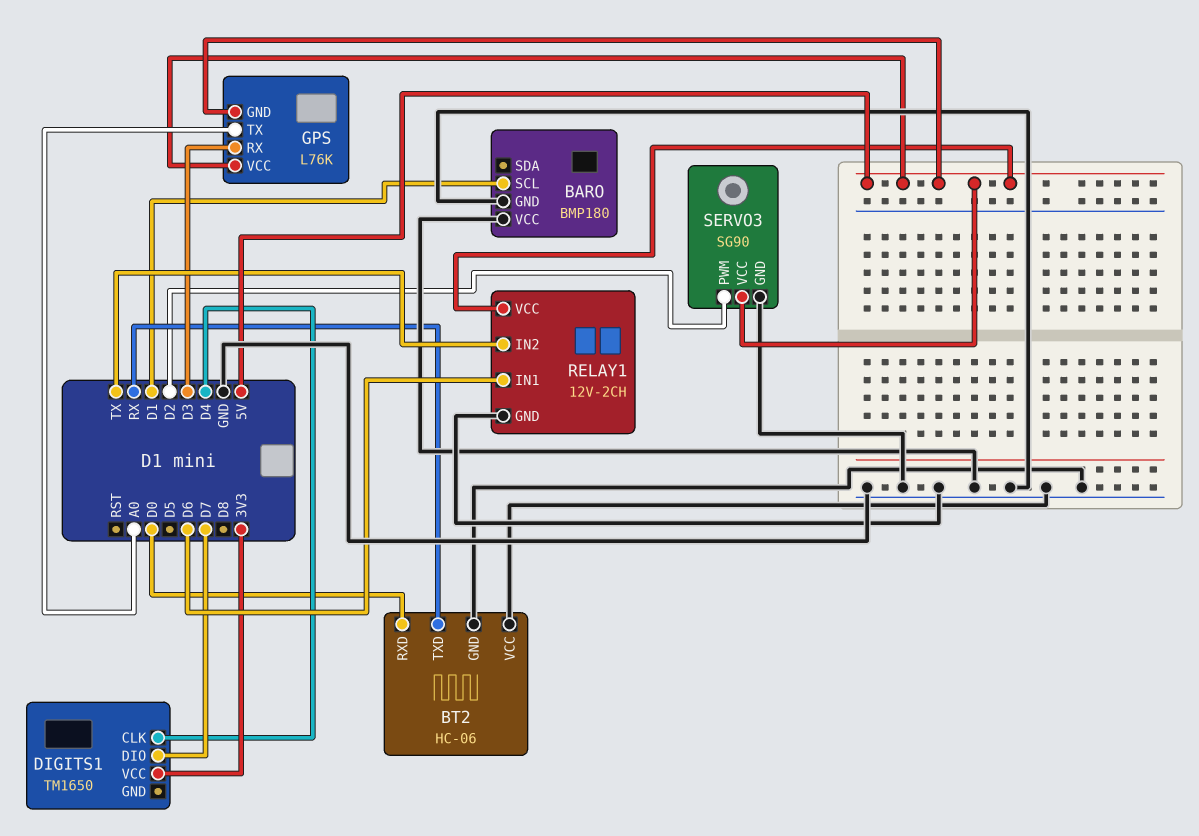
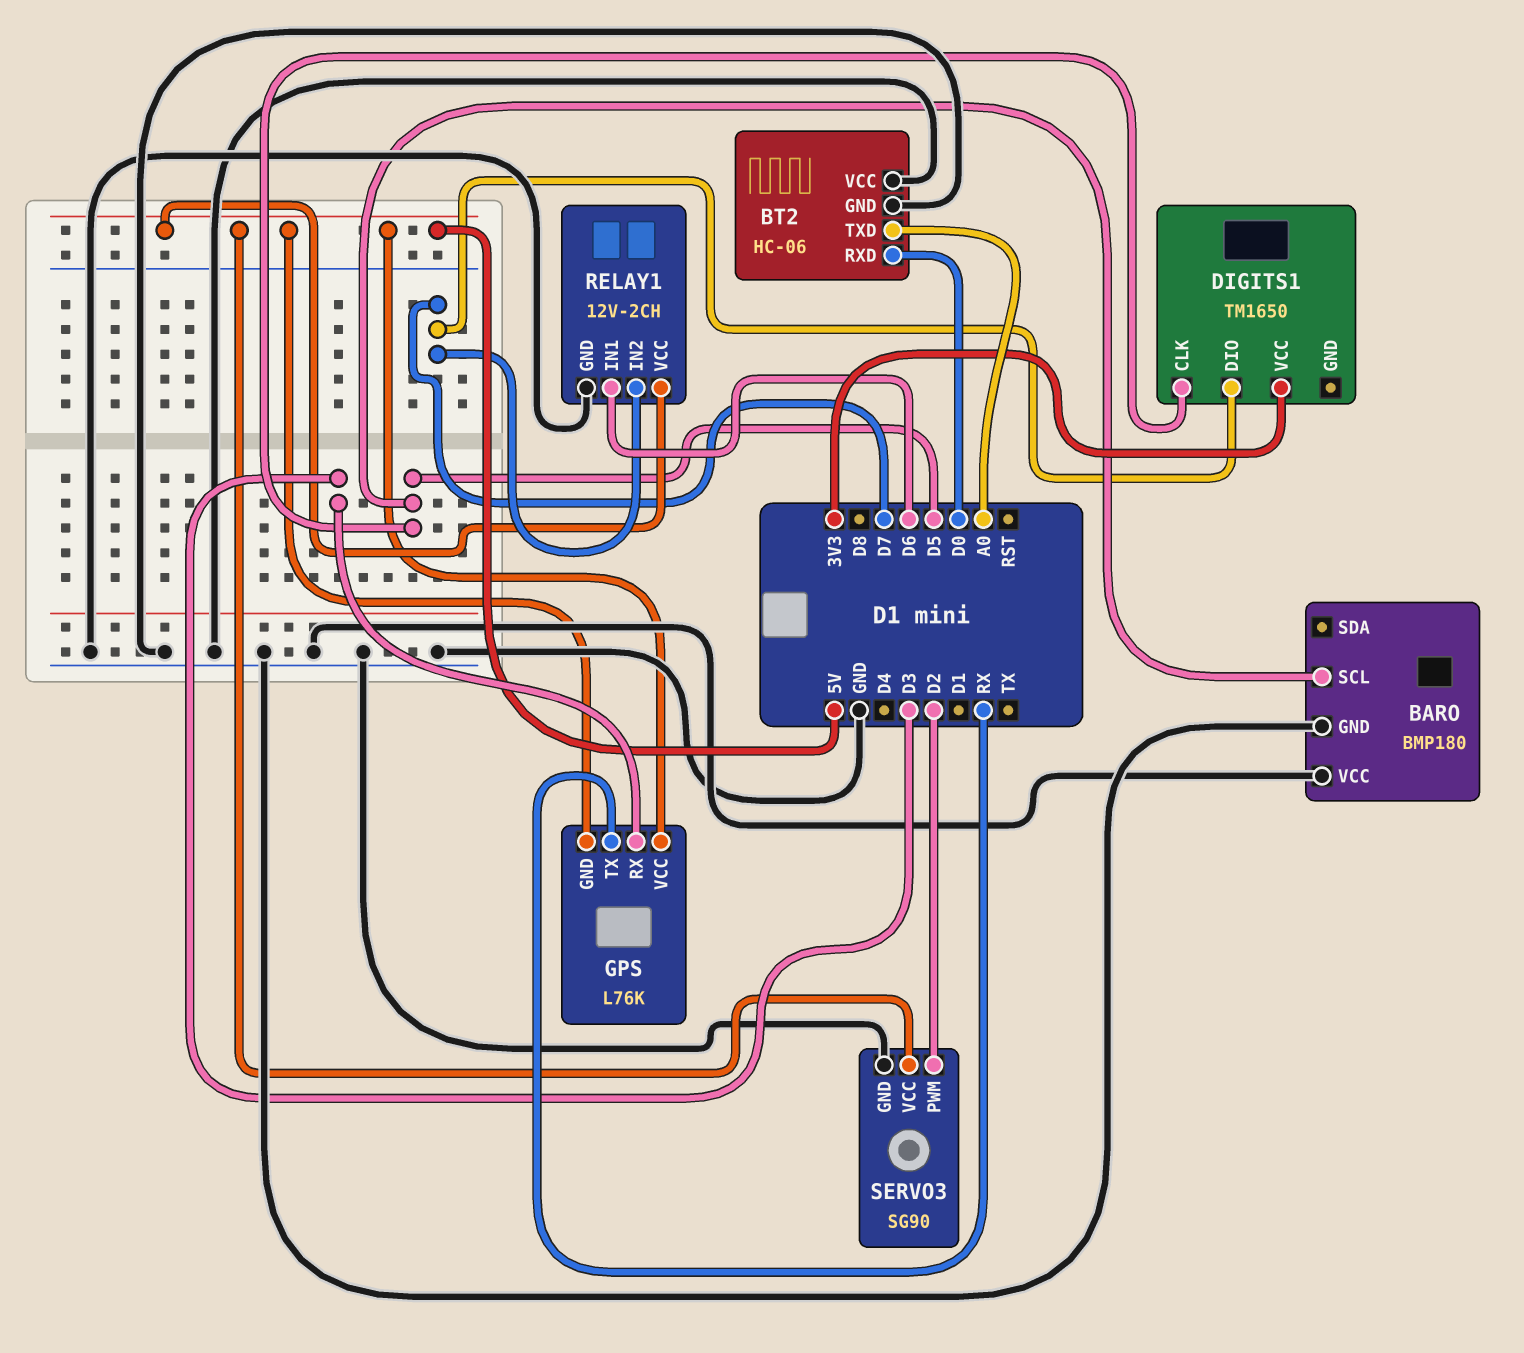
BARO pin SCL: D1 -> D5
BT2 pin TXD: RX -> A0
DIGITS1 pin CLK: D4 -> D5
GPS pin TX: A0 -> RX
RELAY1 pin IN2: TX -> D7

